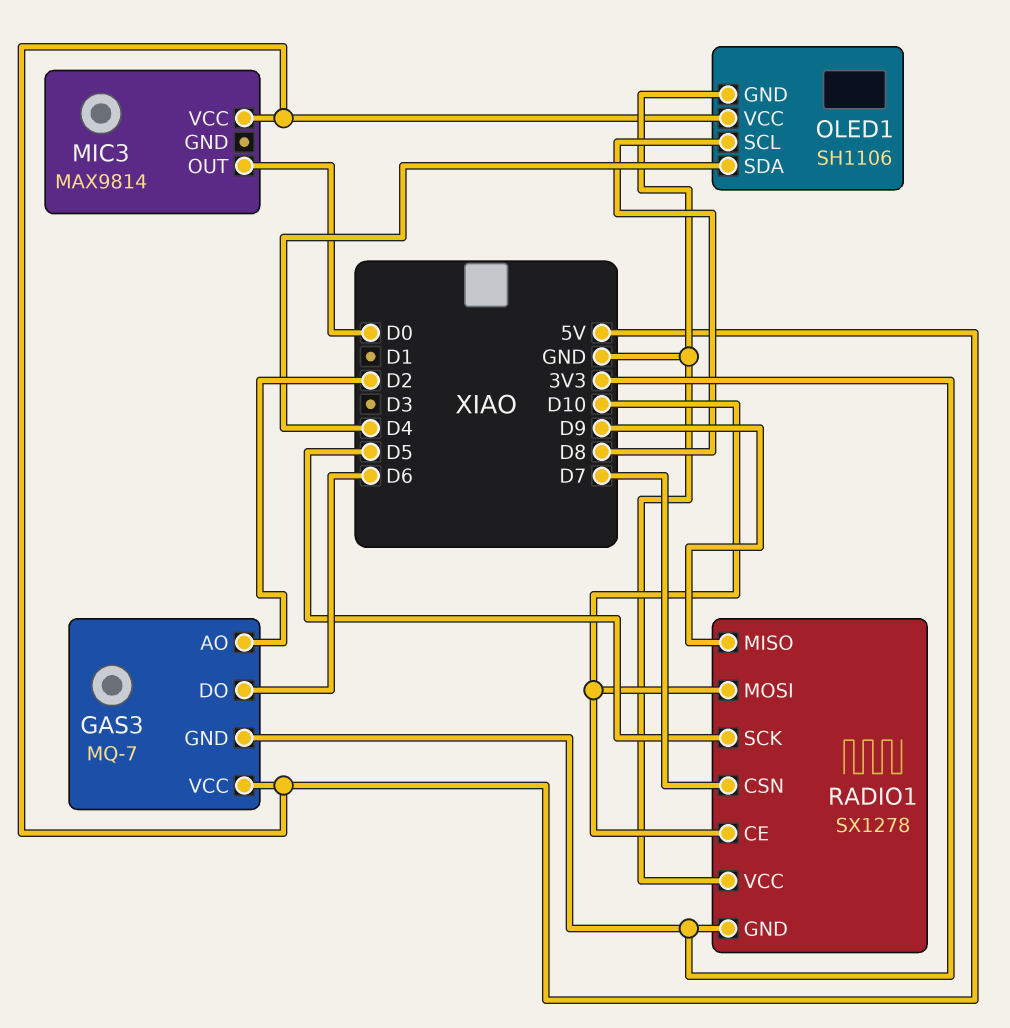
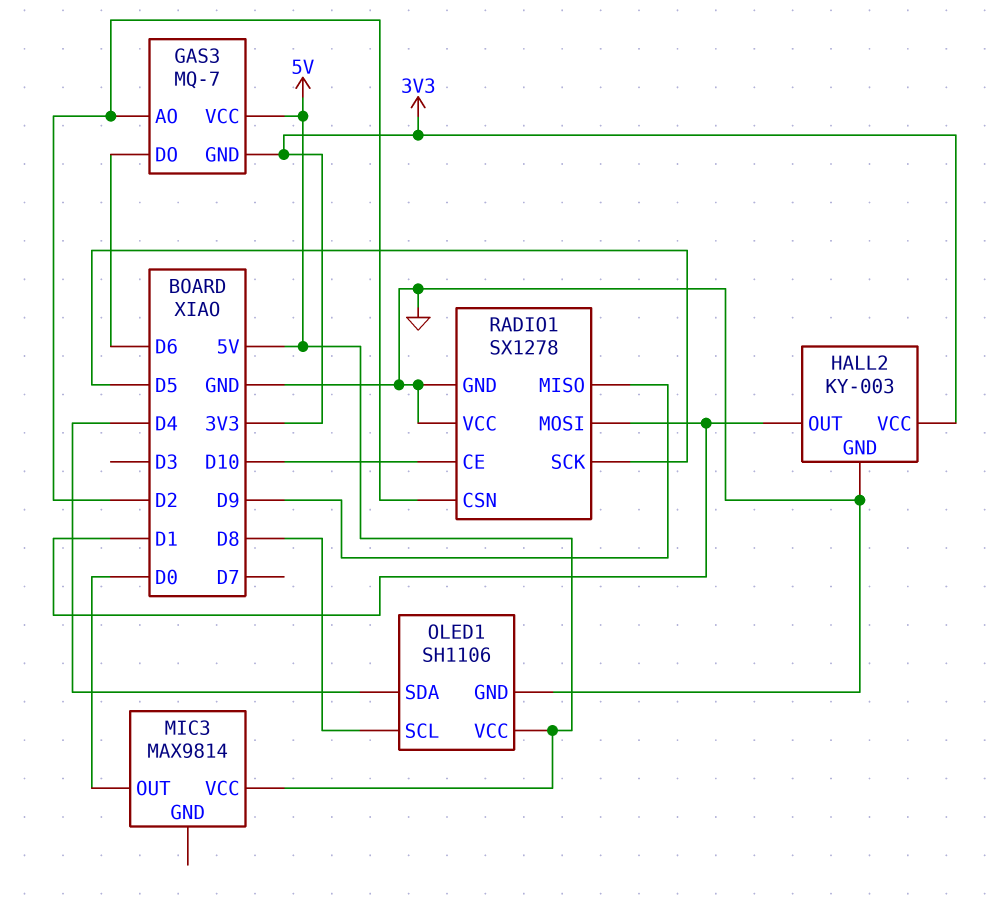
HALL2: none -> KY-003
HALL2 pin GND: none -> GND
HALL2 pin OUT: none -> D1
HALL2 pin VCC: none -> 3V3
RADIO1 pin CSN: D7 -> D2
RADIO1 pin GND: 3V3 -> GND
RADIO1 pin MOSI: D10 -> D1

